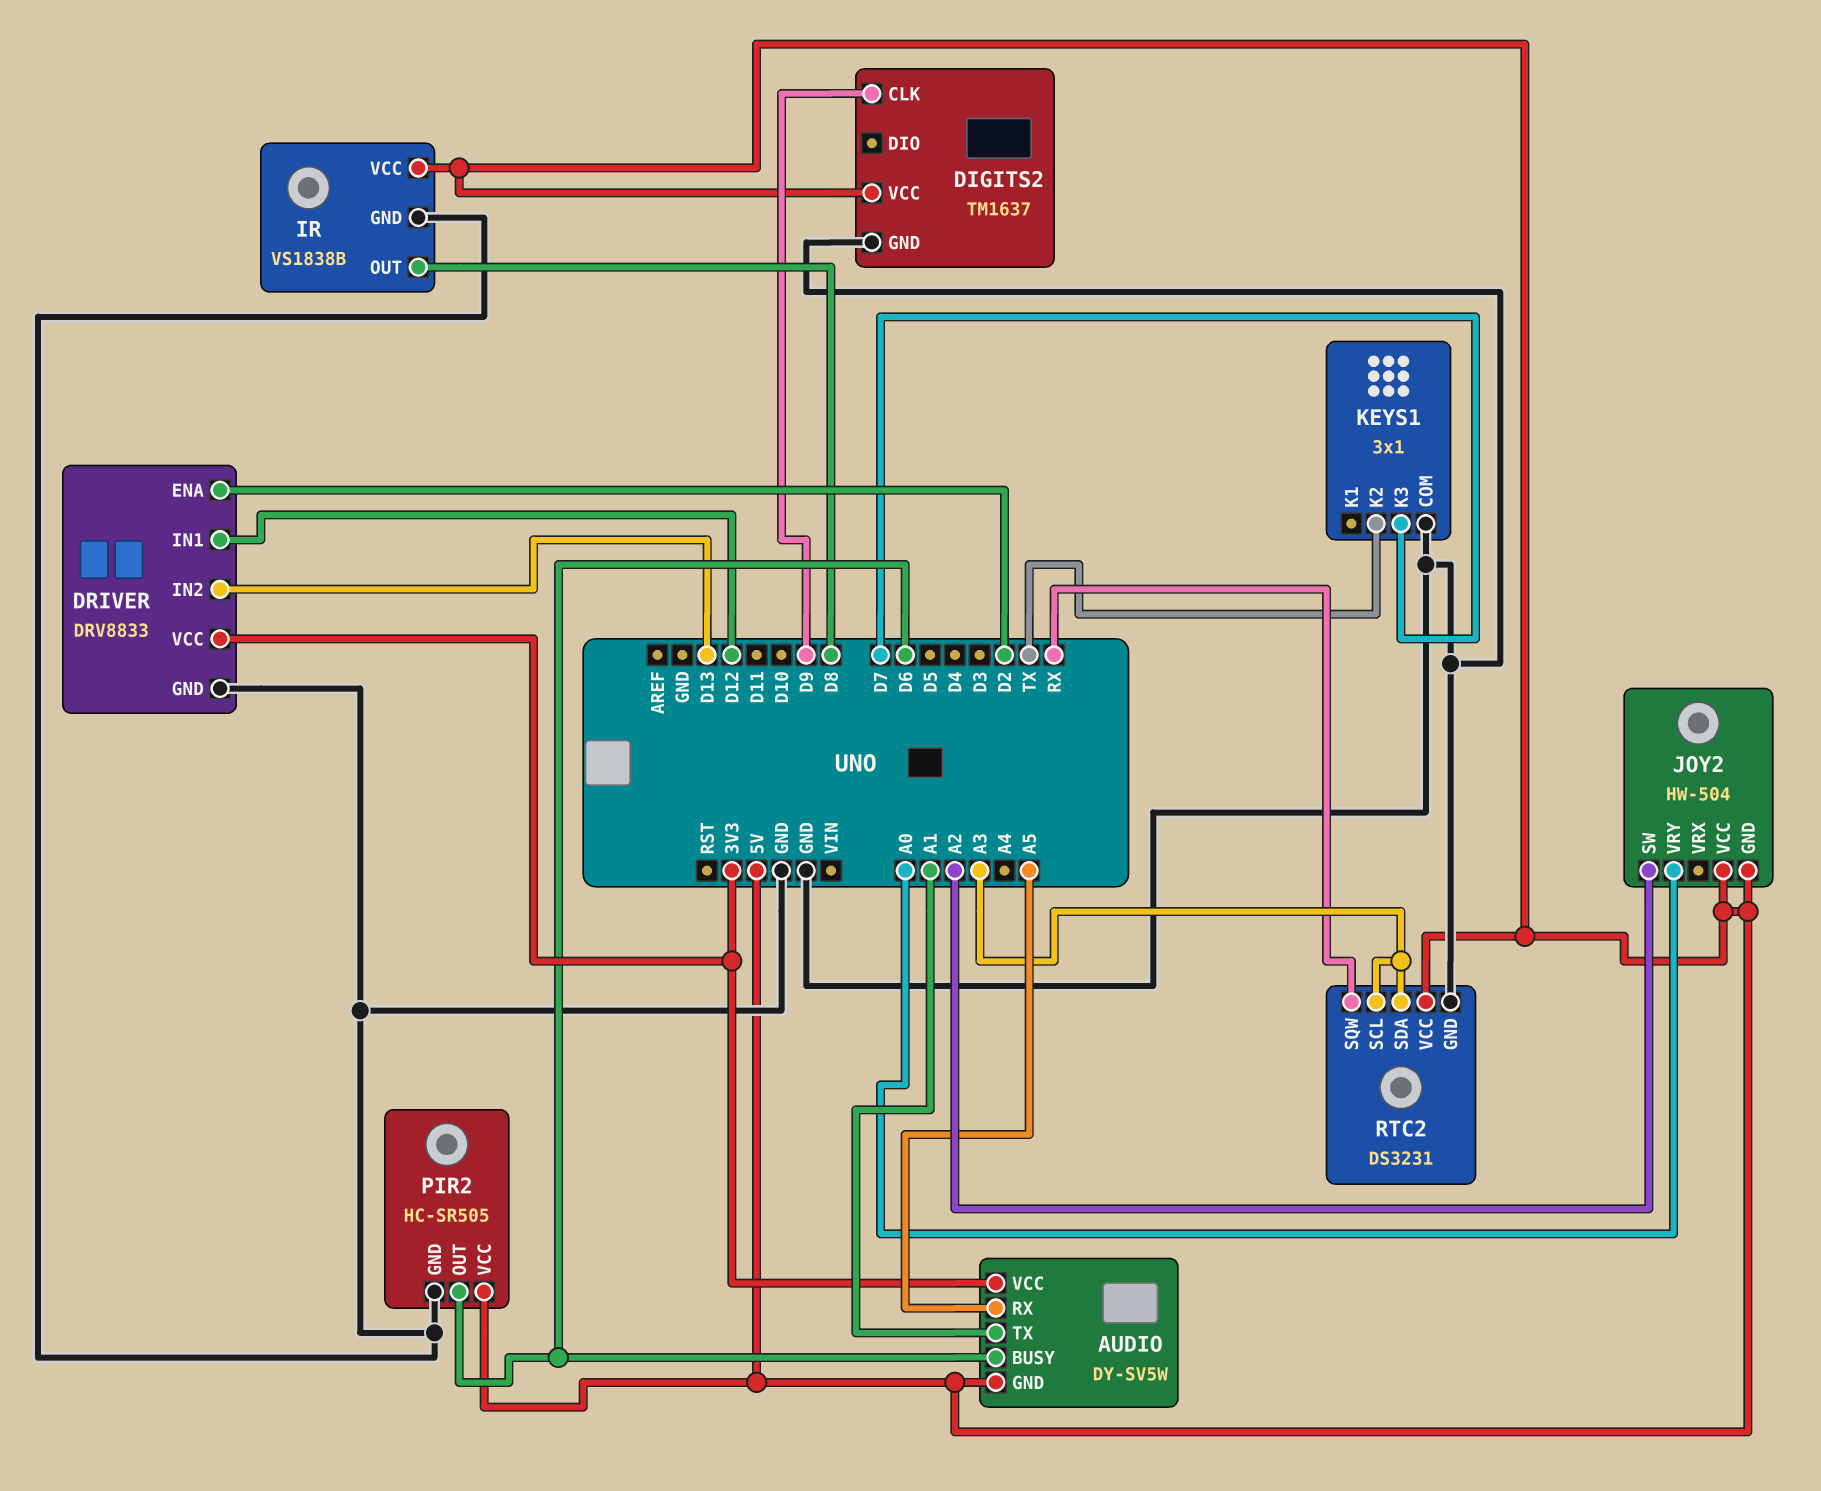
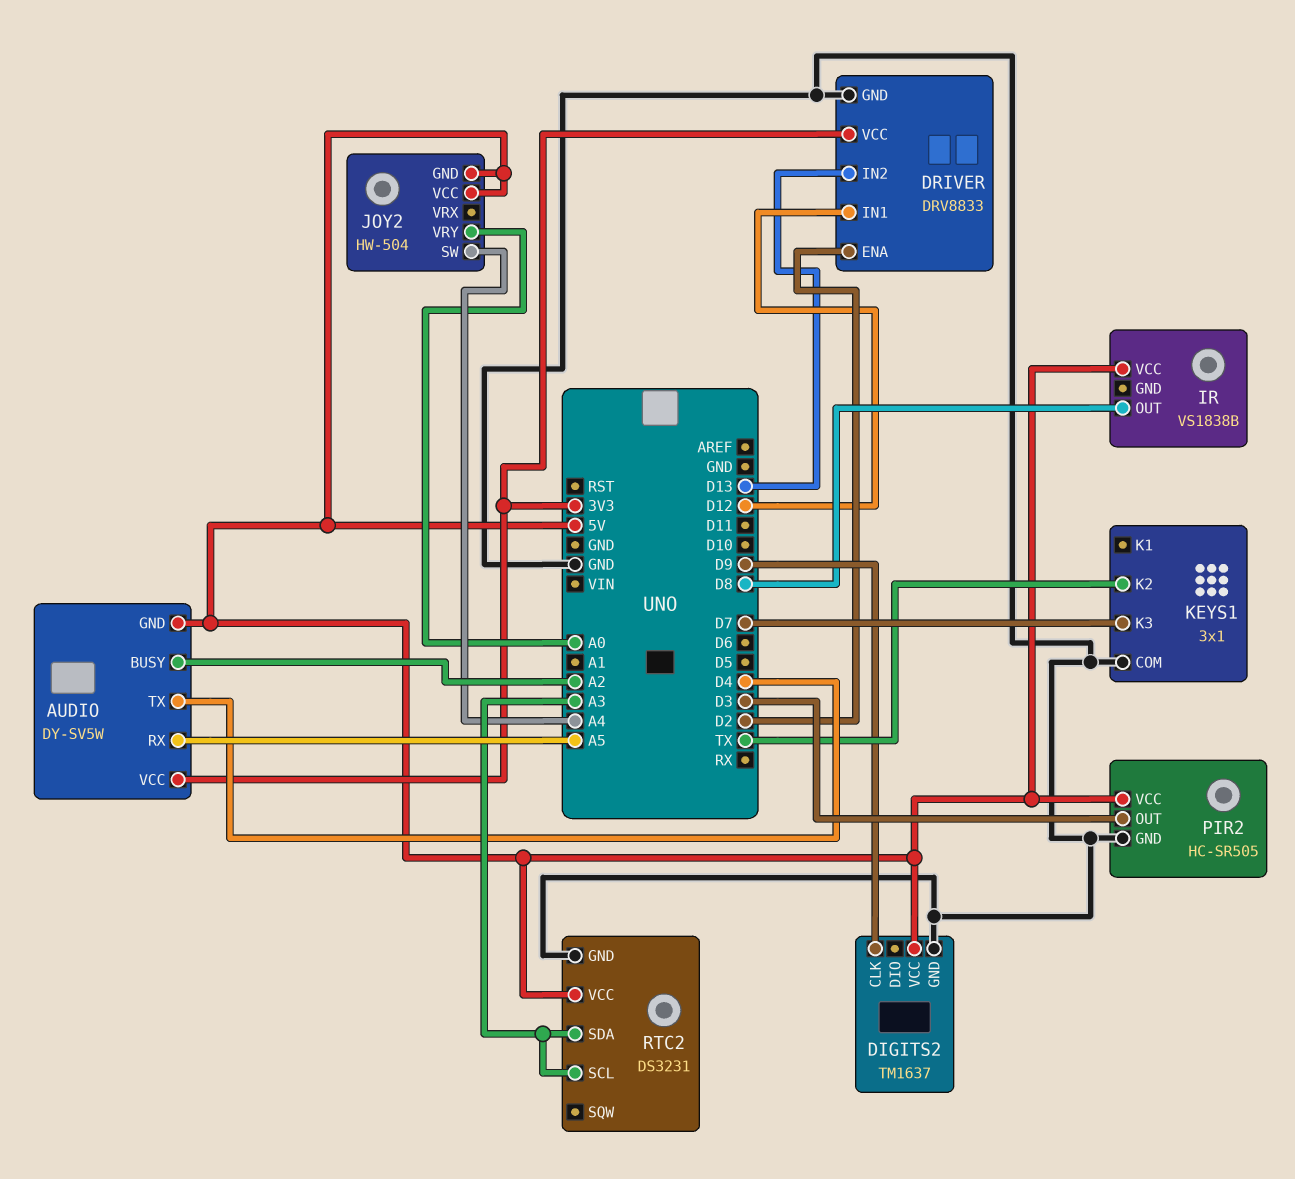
AUDIO pin BUSY: D6 -> A2
AUDIO pin TX: A1 -> D4
IR pin GND: GND -> none
JOY2 pin SW: A2 -> A4
PIR2 pin OUT: D6 -> D3
RTC2 pin SQW: RX -> none

